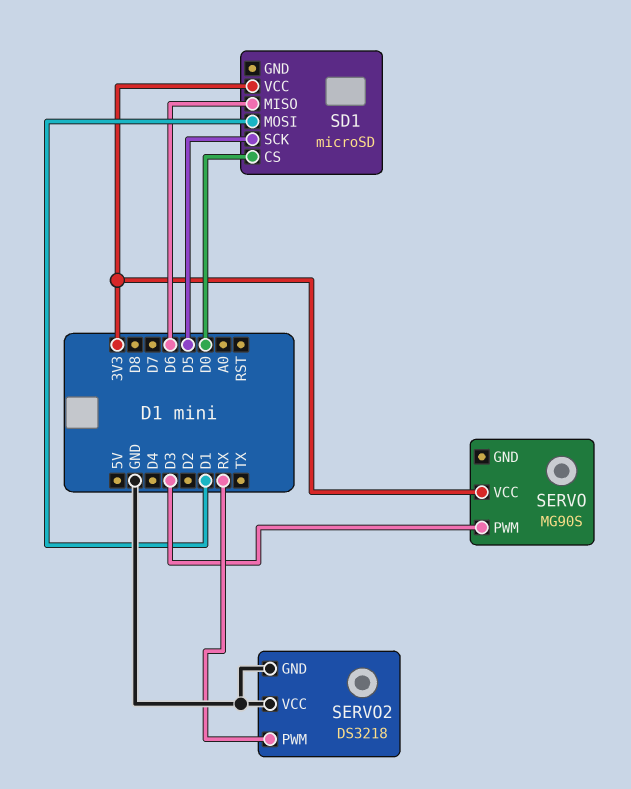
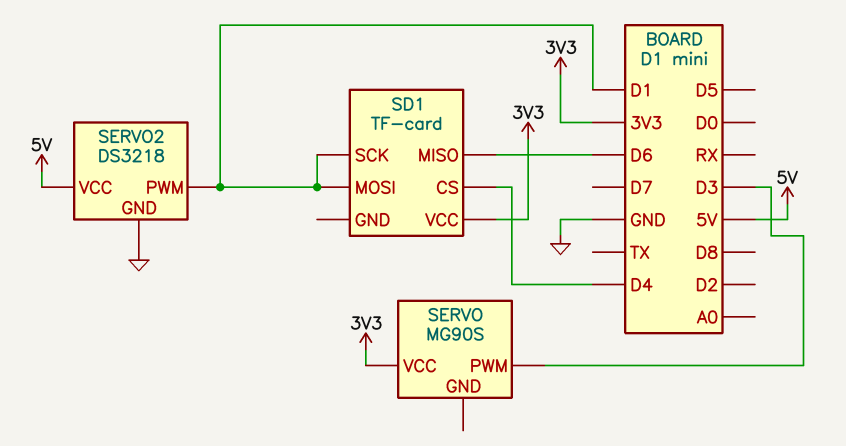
SD1: microSD -> TF-card
SD1 pin CS: D0 -> D4
SD1 pin SCK: D5 -> D1
SERVO2 pin PWM: RX -> D1
SERVO2 pin VCC: GND -> 5V

